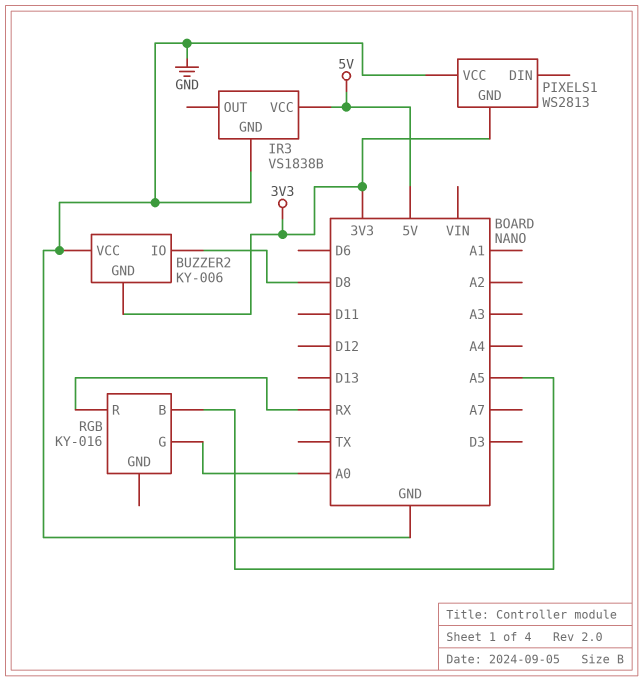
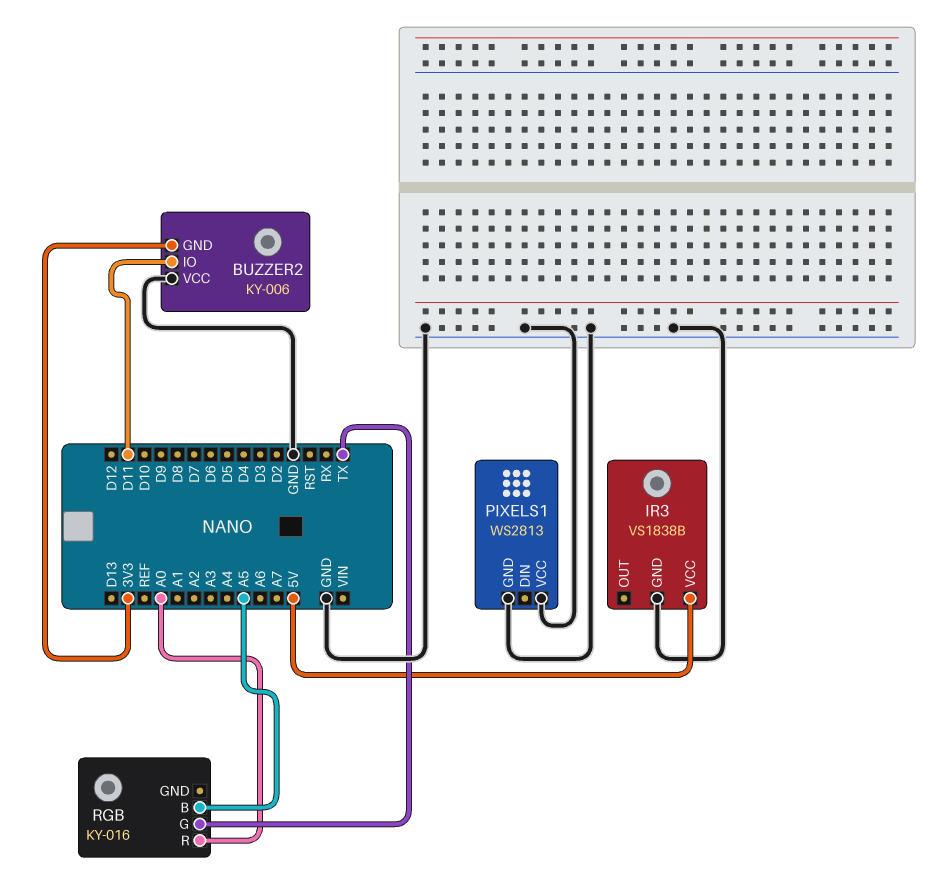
BUZZER2 pin IO: D8 -> D11
PIXELS1 pin GND: 3V3 -> GND
RGB pin G: A0 -> TX
RGB pin R: RX -> A0

